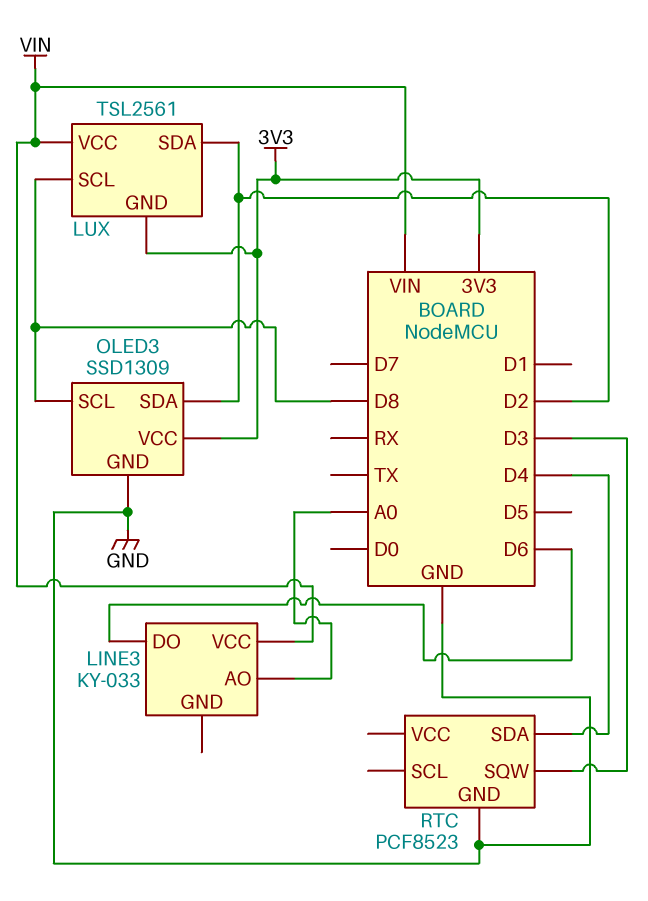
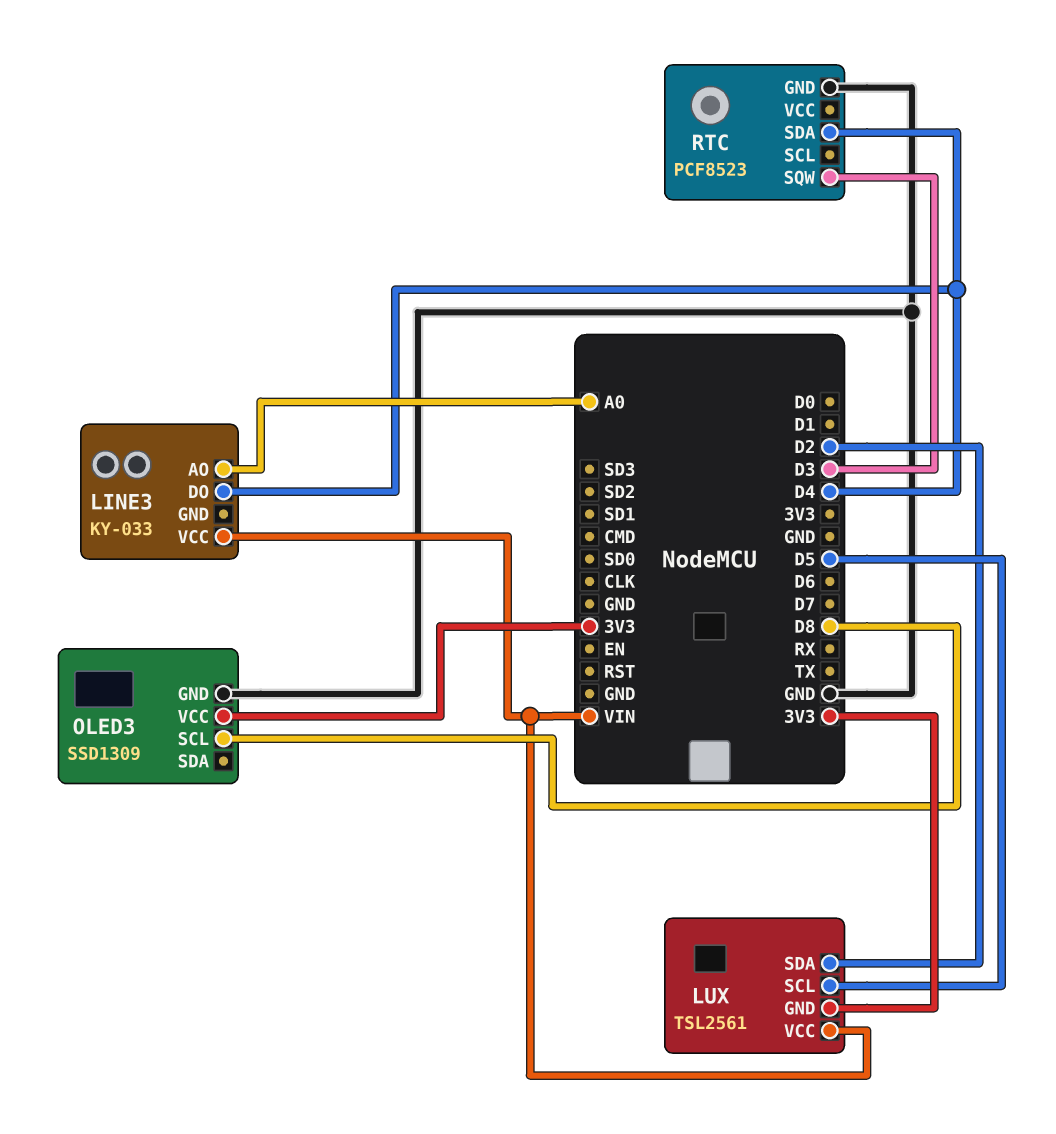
LINE3 pin DO: D6 -> D4
LUX pin SCL: D8 -> D5
OLED3 pin SDA: D2 -> none

